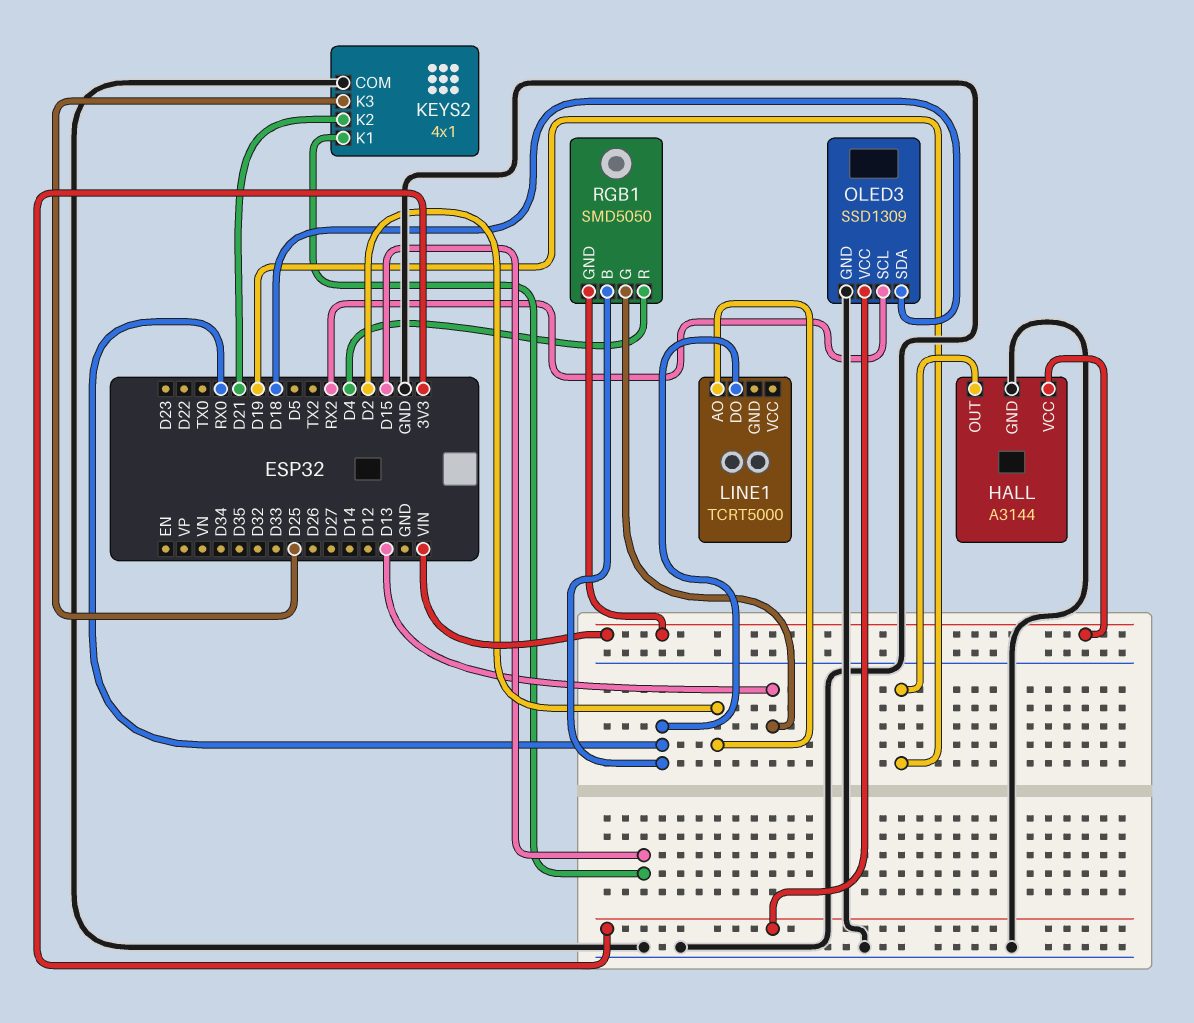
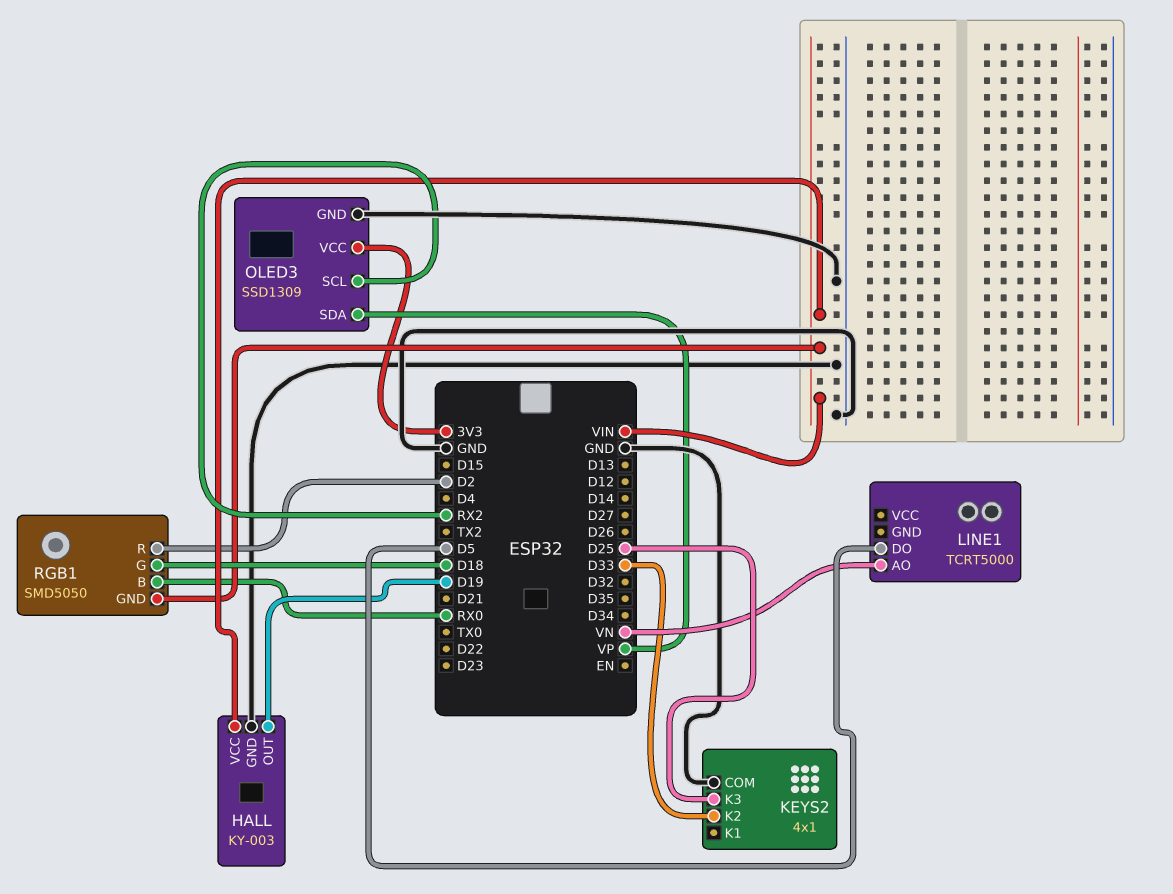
HALL: A3144 -> KY-003
KEYS2 pin K1: D15 -> none
KEYS2 pin K2: D21 -> D33
LINE1 pin AO: D2 -> VN
LINE1 pin DO: RX0 -> D5
OLED3 pin SDA: D18 -> VP
RGB1 pin G: D13 -> D18
RGB1 pin R: D4 -> D2

